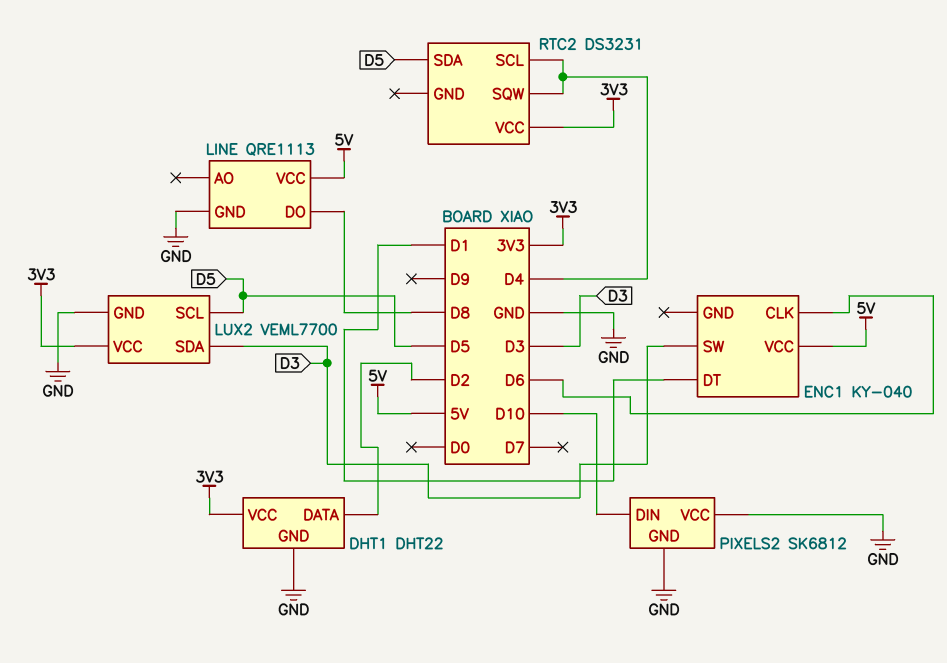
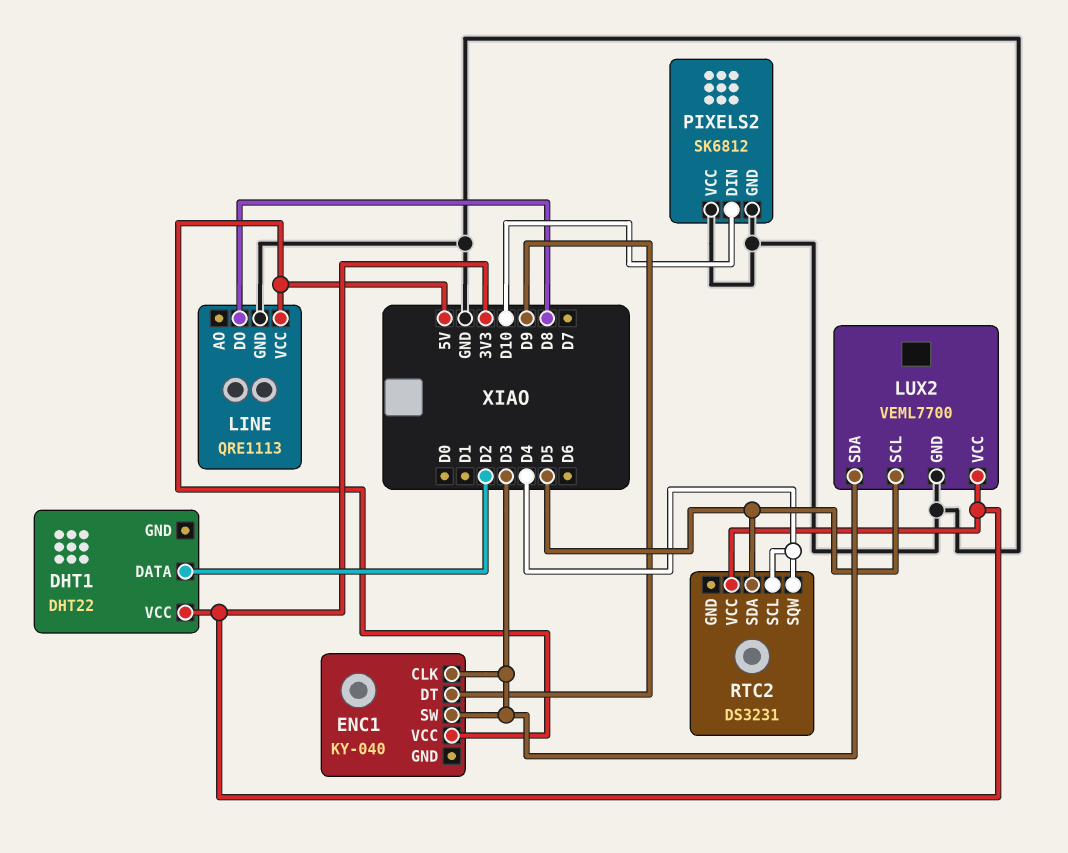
DHT1 pin GND: GND -> none
ENC1 pin CLK: D6 -> D3
ENC1 pin DT: D1 -> D9

